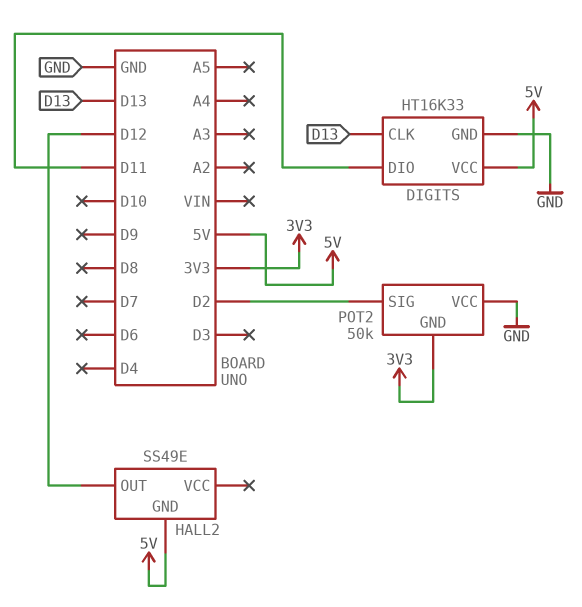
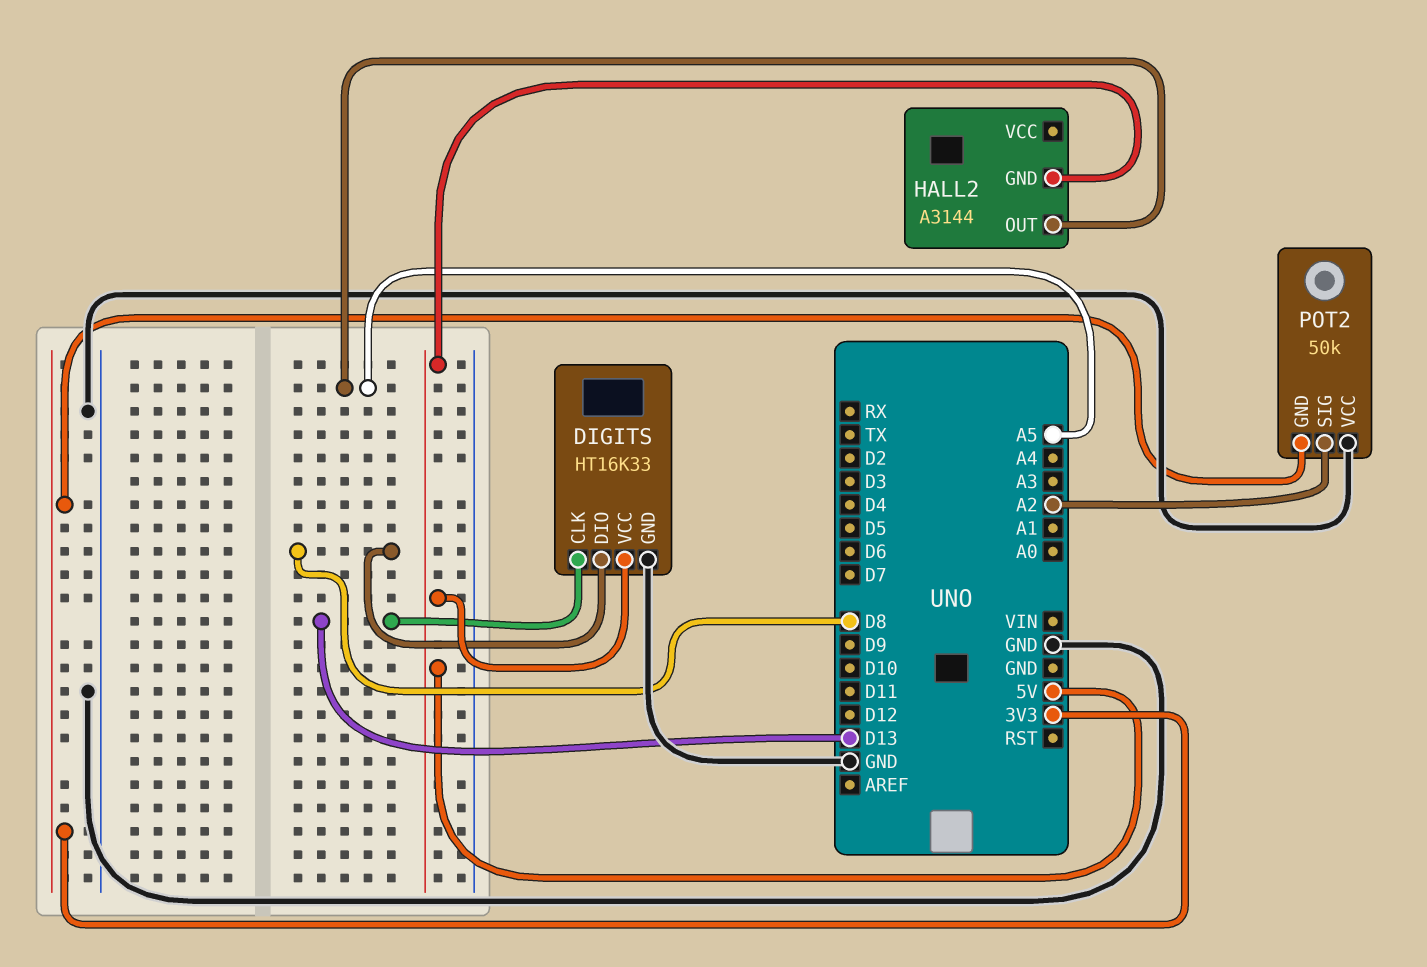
DIGITS pin DIO: D11 -> D8
HALL2: SS49E -> A3144
HALL2 pin OUT: D12 -> A5
POT2 pin SIG: D2 -> A2

